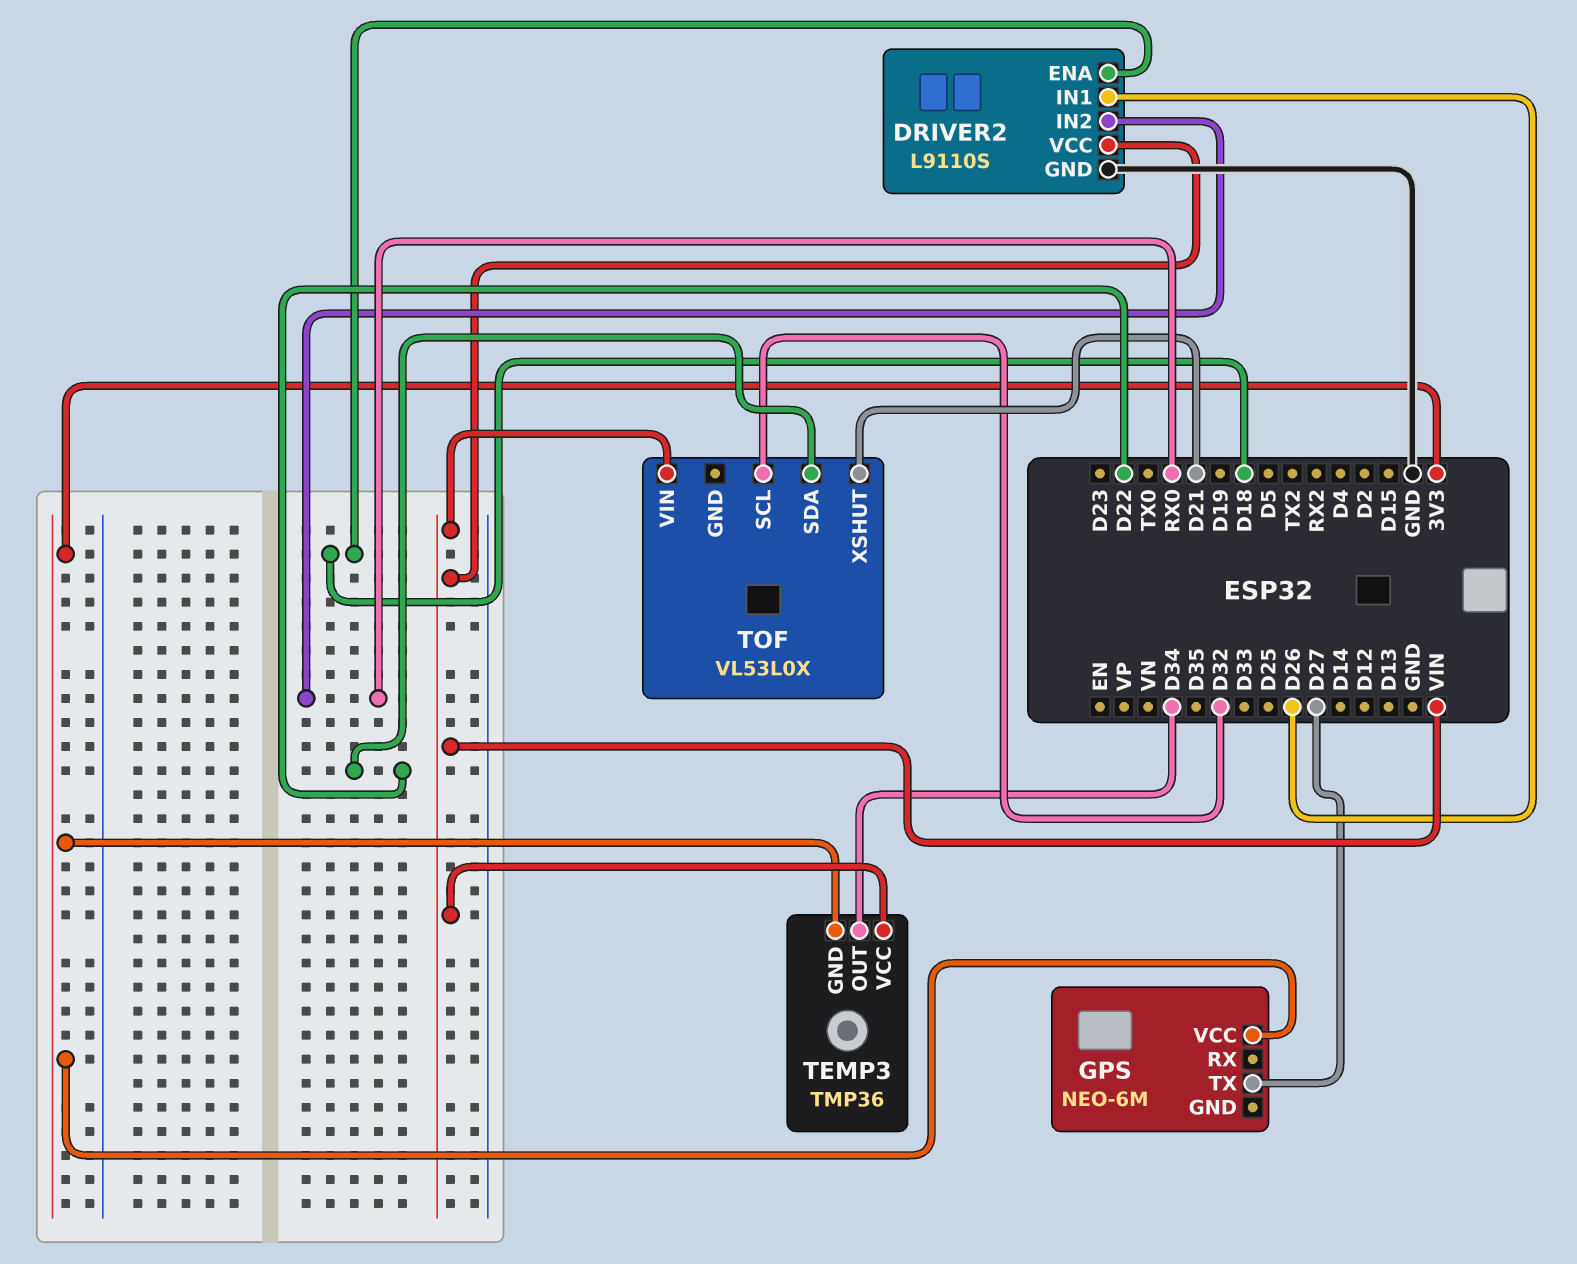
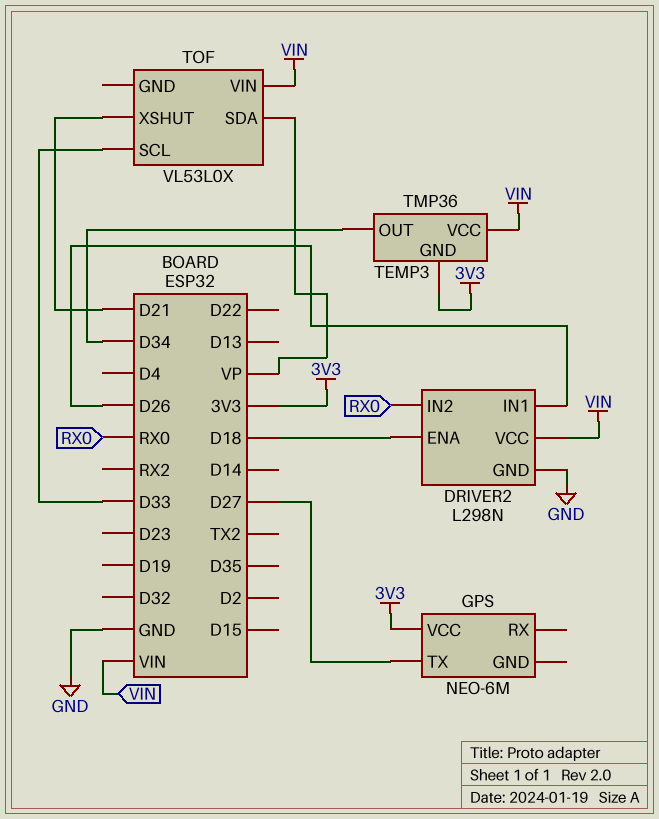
DRIVER2: L9110S -> L298N
TOF pin SCL: D32 -> D33
TOF pin SDA: D22 -> VP

